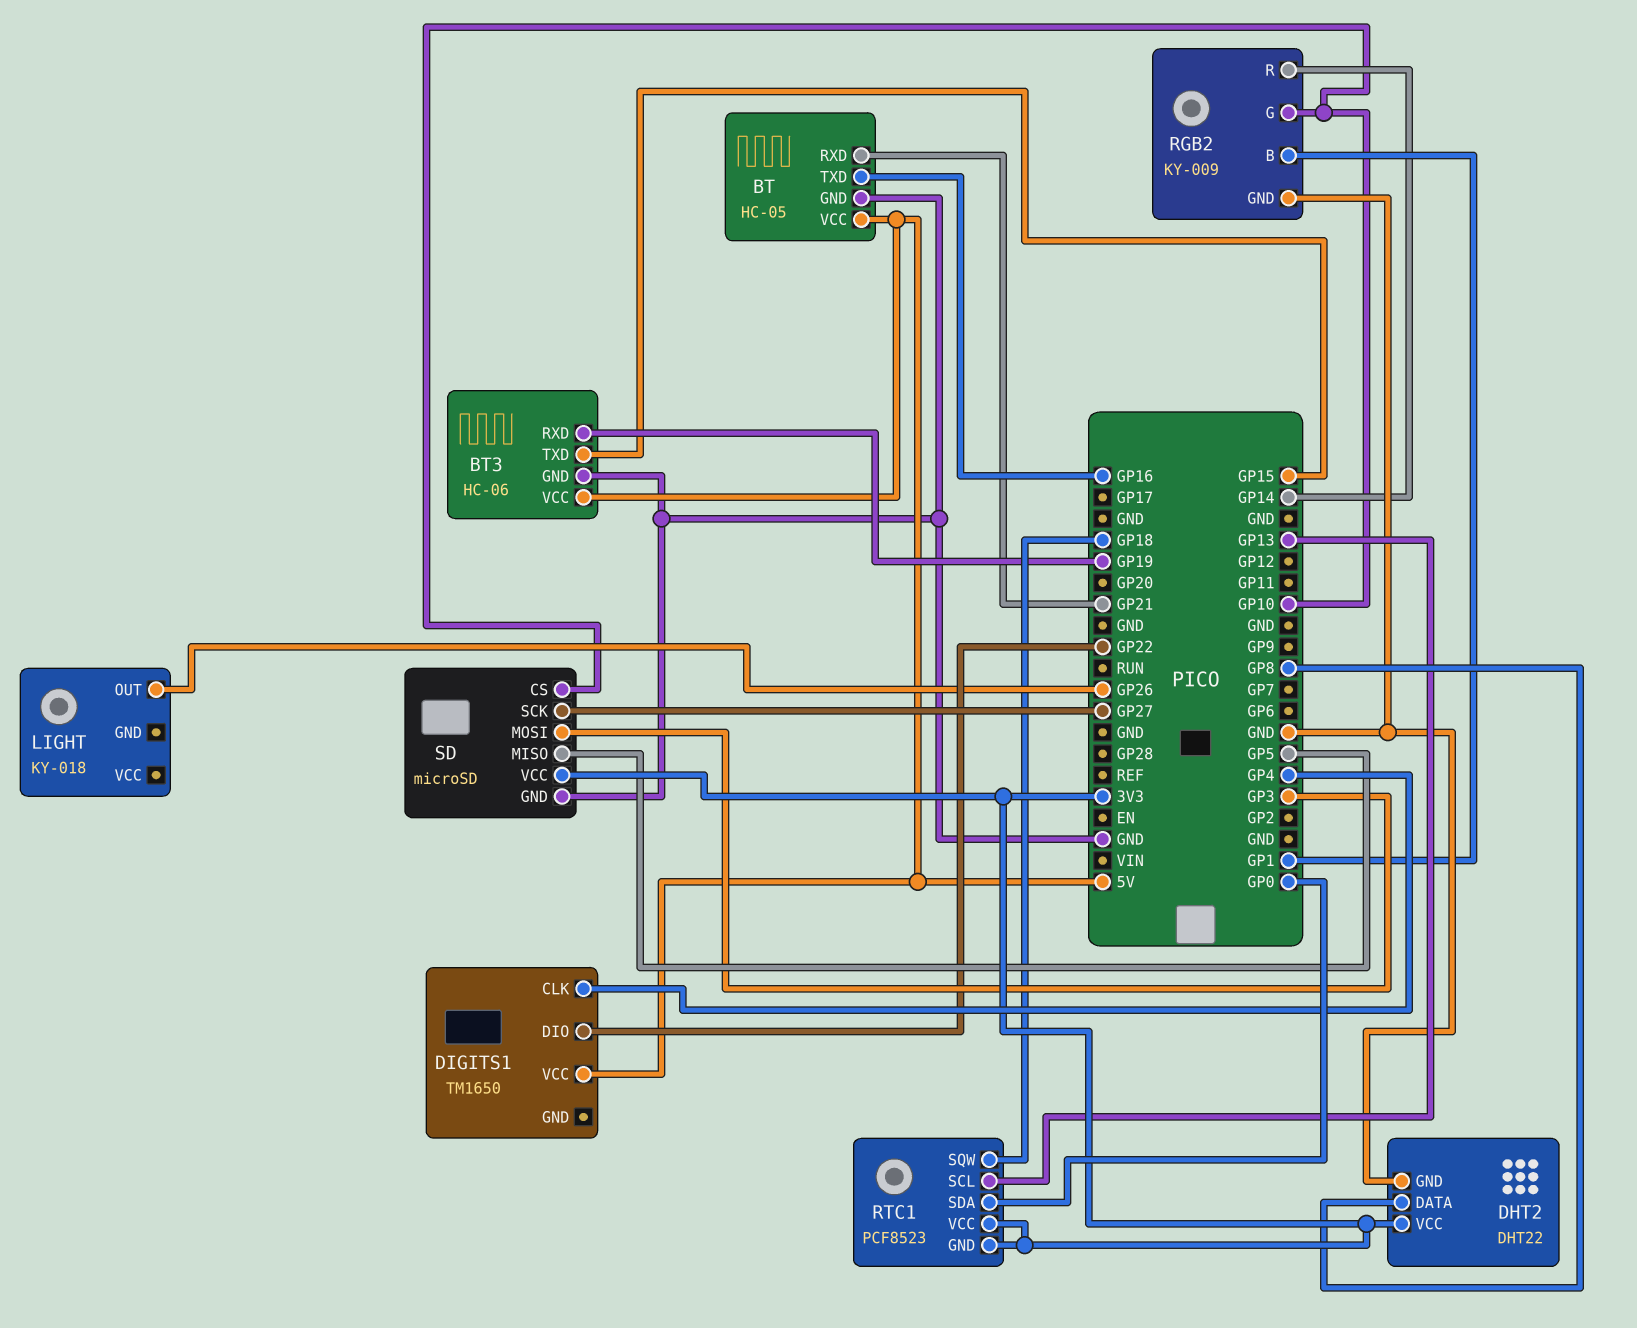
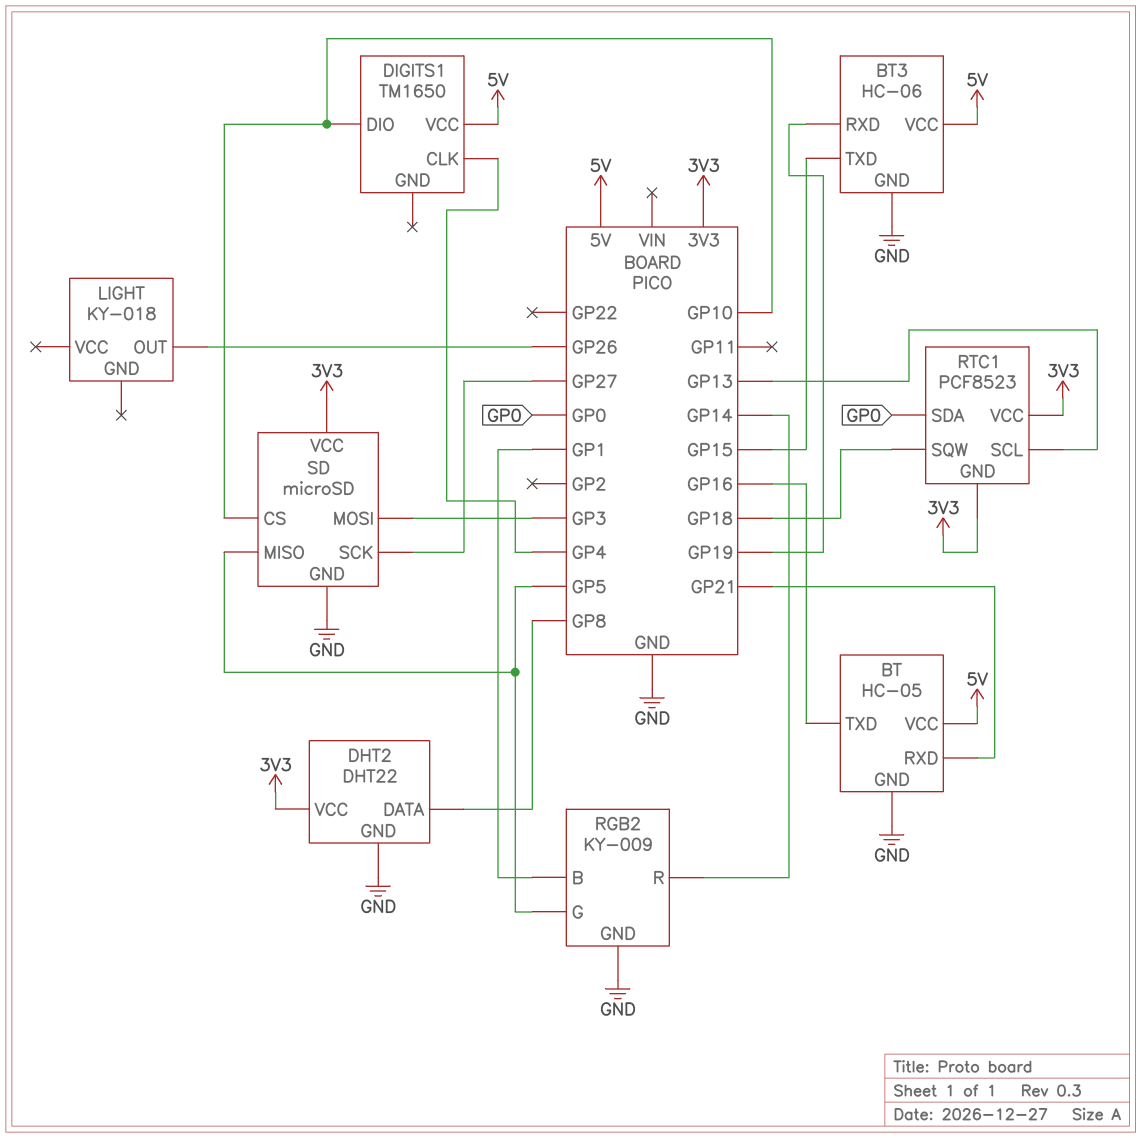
DIGITS1 pin DIO: GP22 -> GP10
RGB2 pin G: GP10 -> GP5

